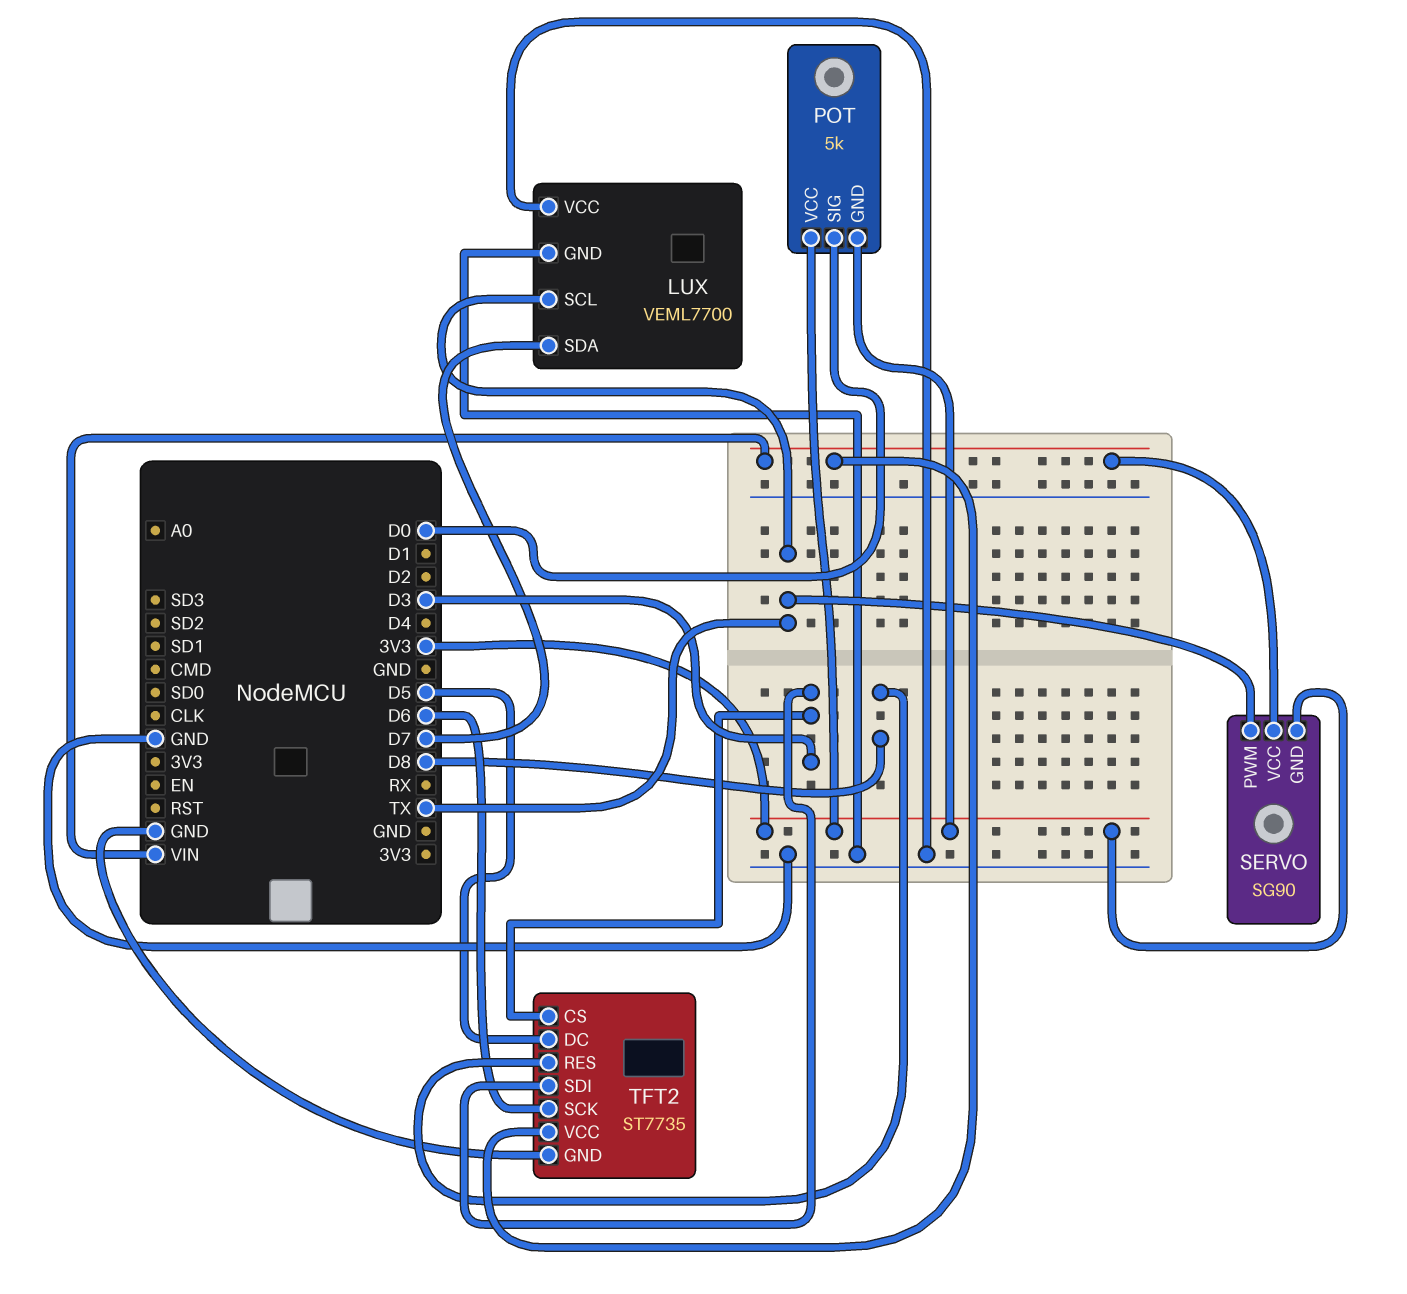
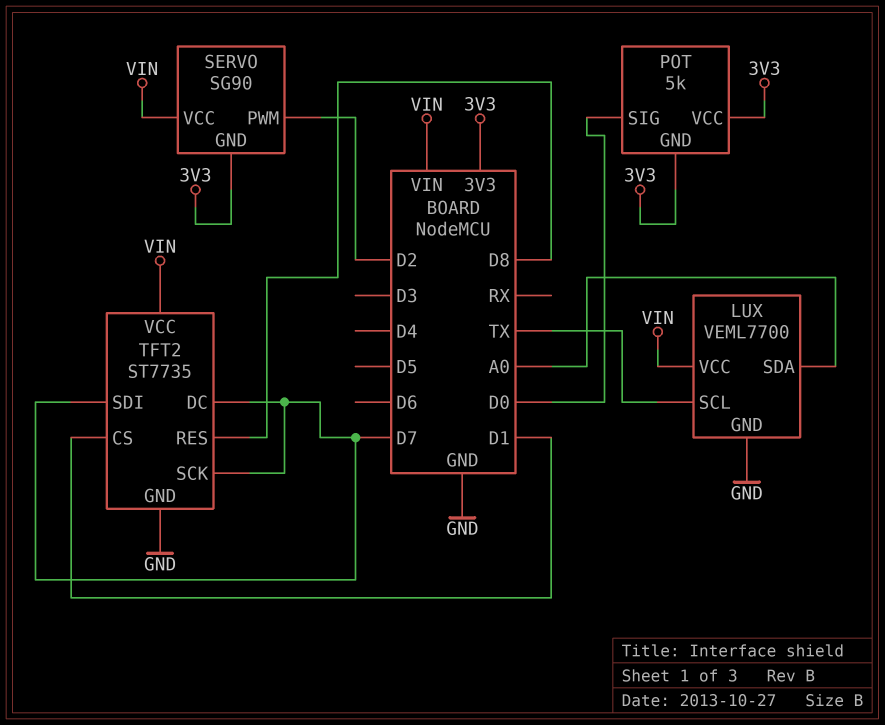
LUX pin SDA: D7 -> A0
LUX pin VCC: GND -> VIN
SERVO pin PWM: TX -> D2
TFT2 pin CS: D3 -> D1
TFT2 pin DC: D5 -> D7
TFT2 pin SCK: D6 -> D7
TFT2 pin SDI: D3 -> D7

